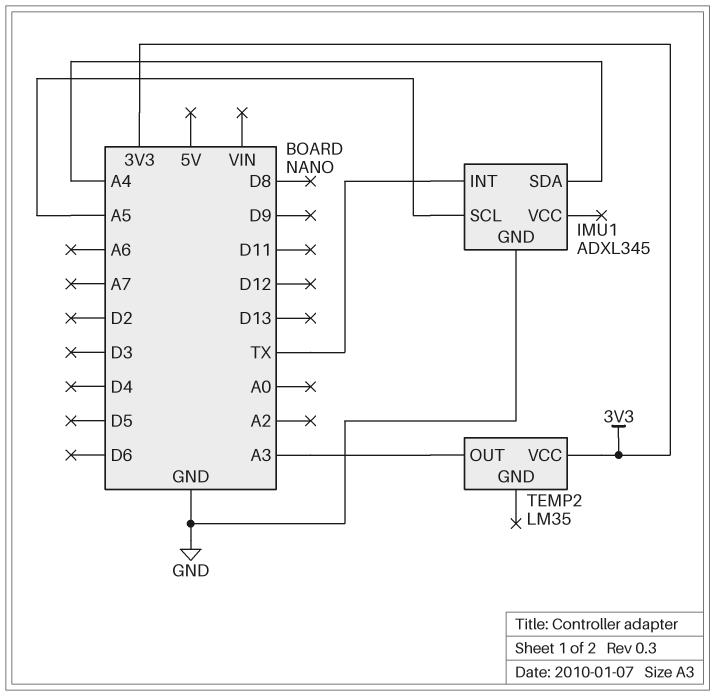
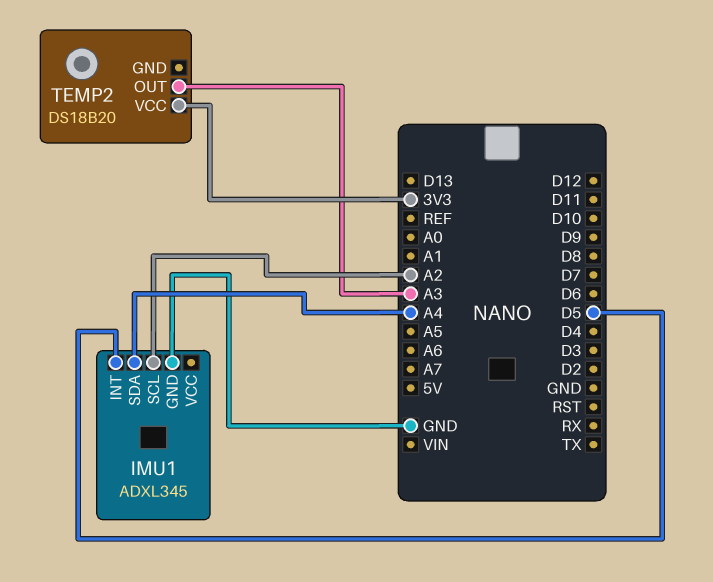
IMU1 pin INT: TX -> D5
IMU1 pin SCL: A5 -> A2
TEMP2: LM35 -> DS18B20

